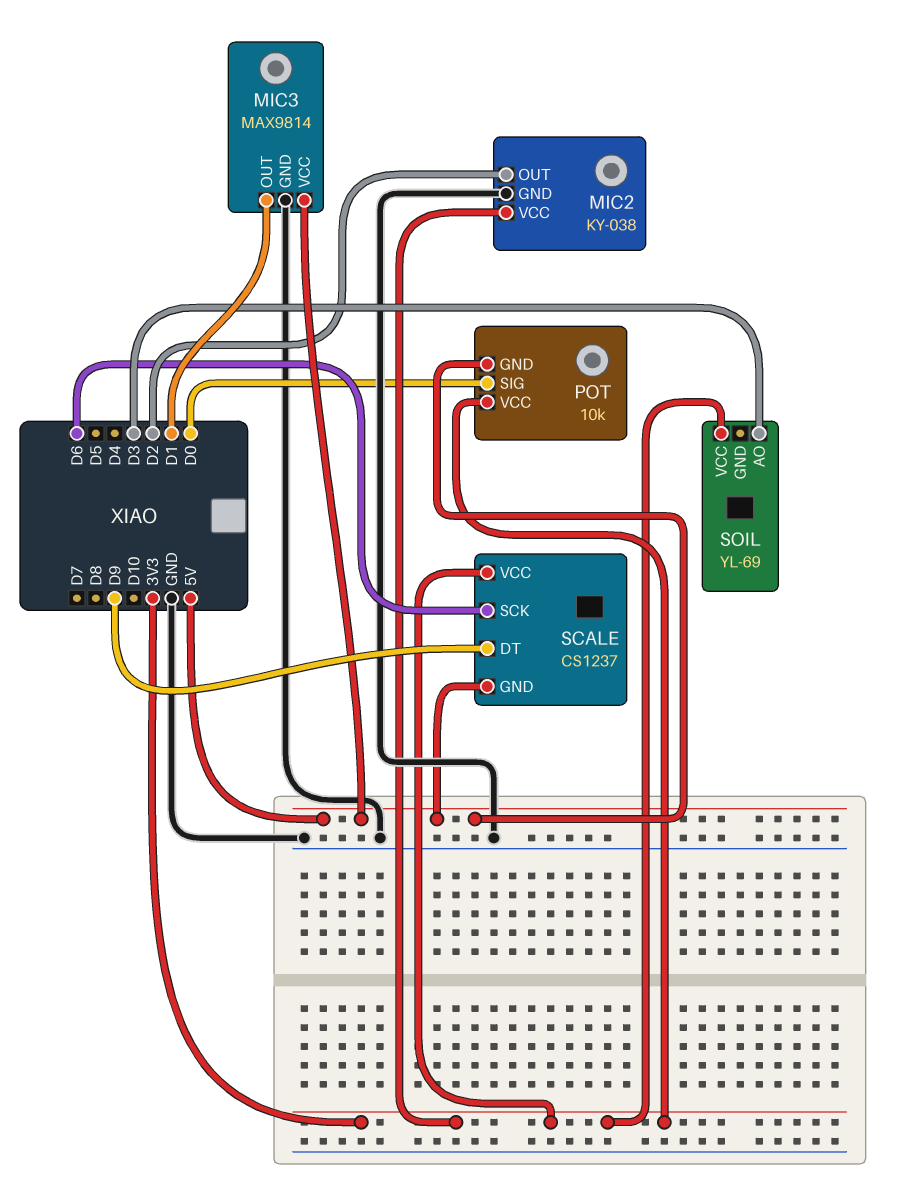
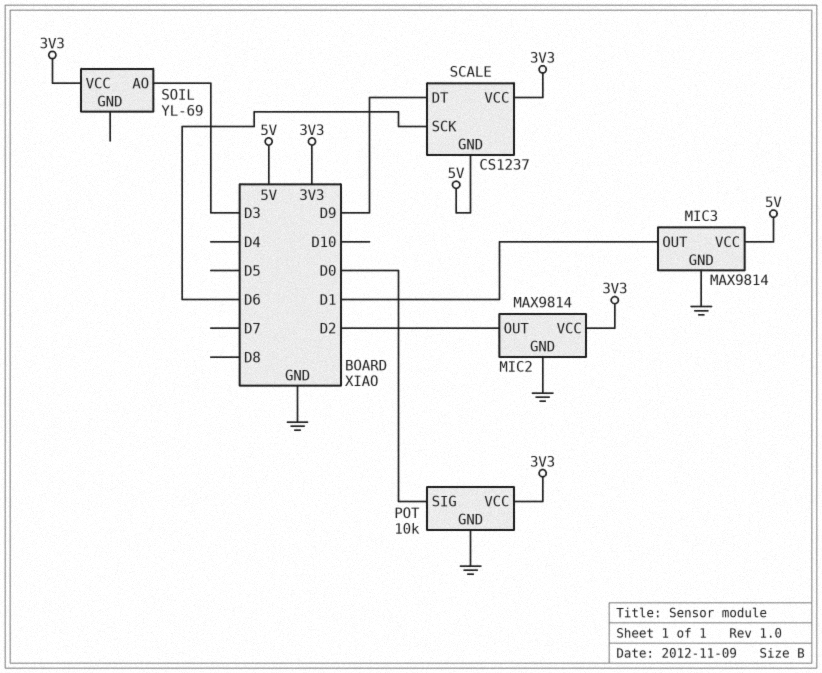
MIC2: KY-038 -> MAX9814
POT pin GND: 5V -> GND

